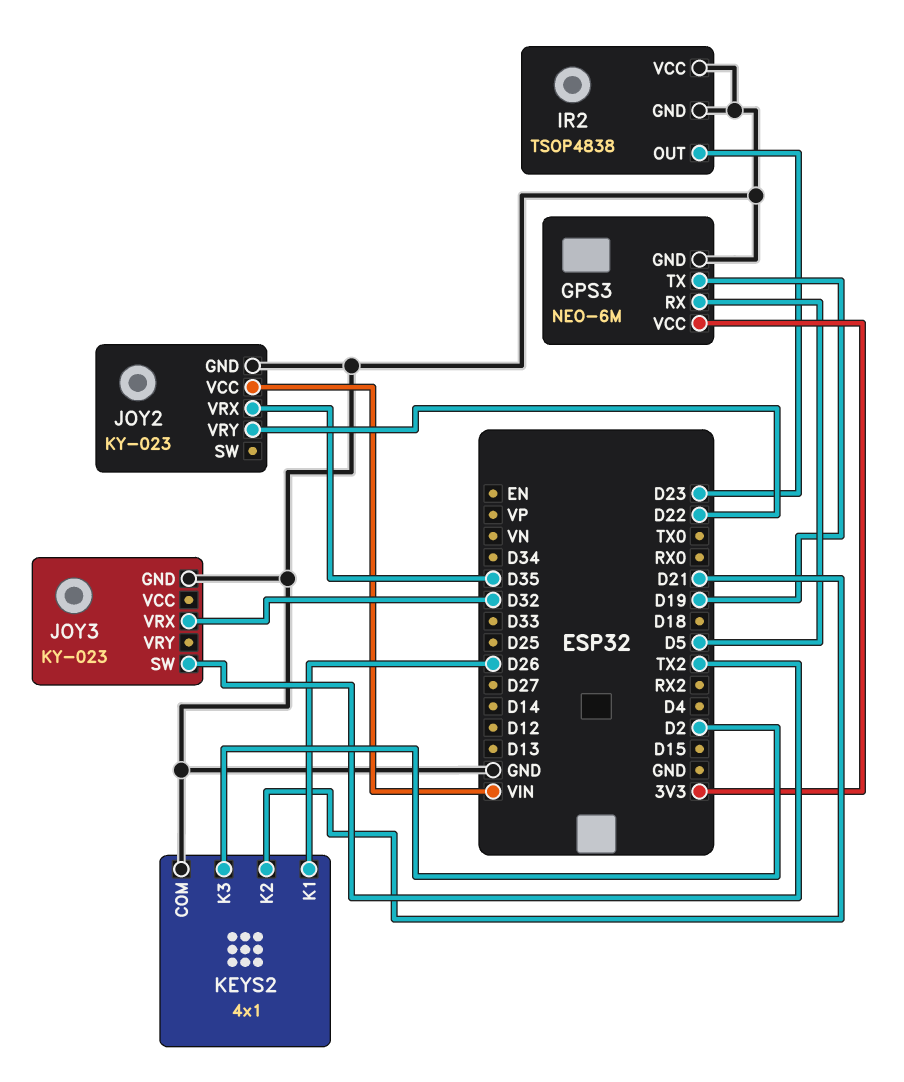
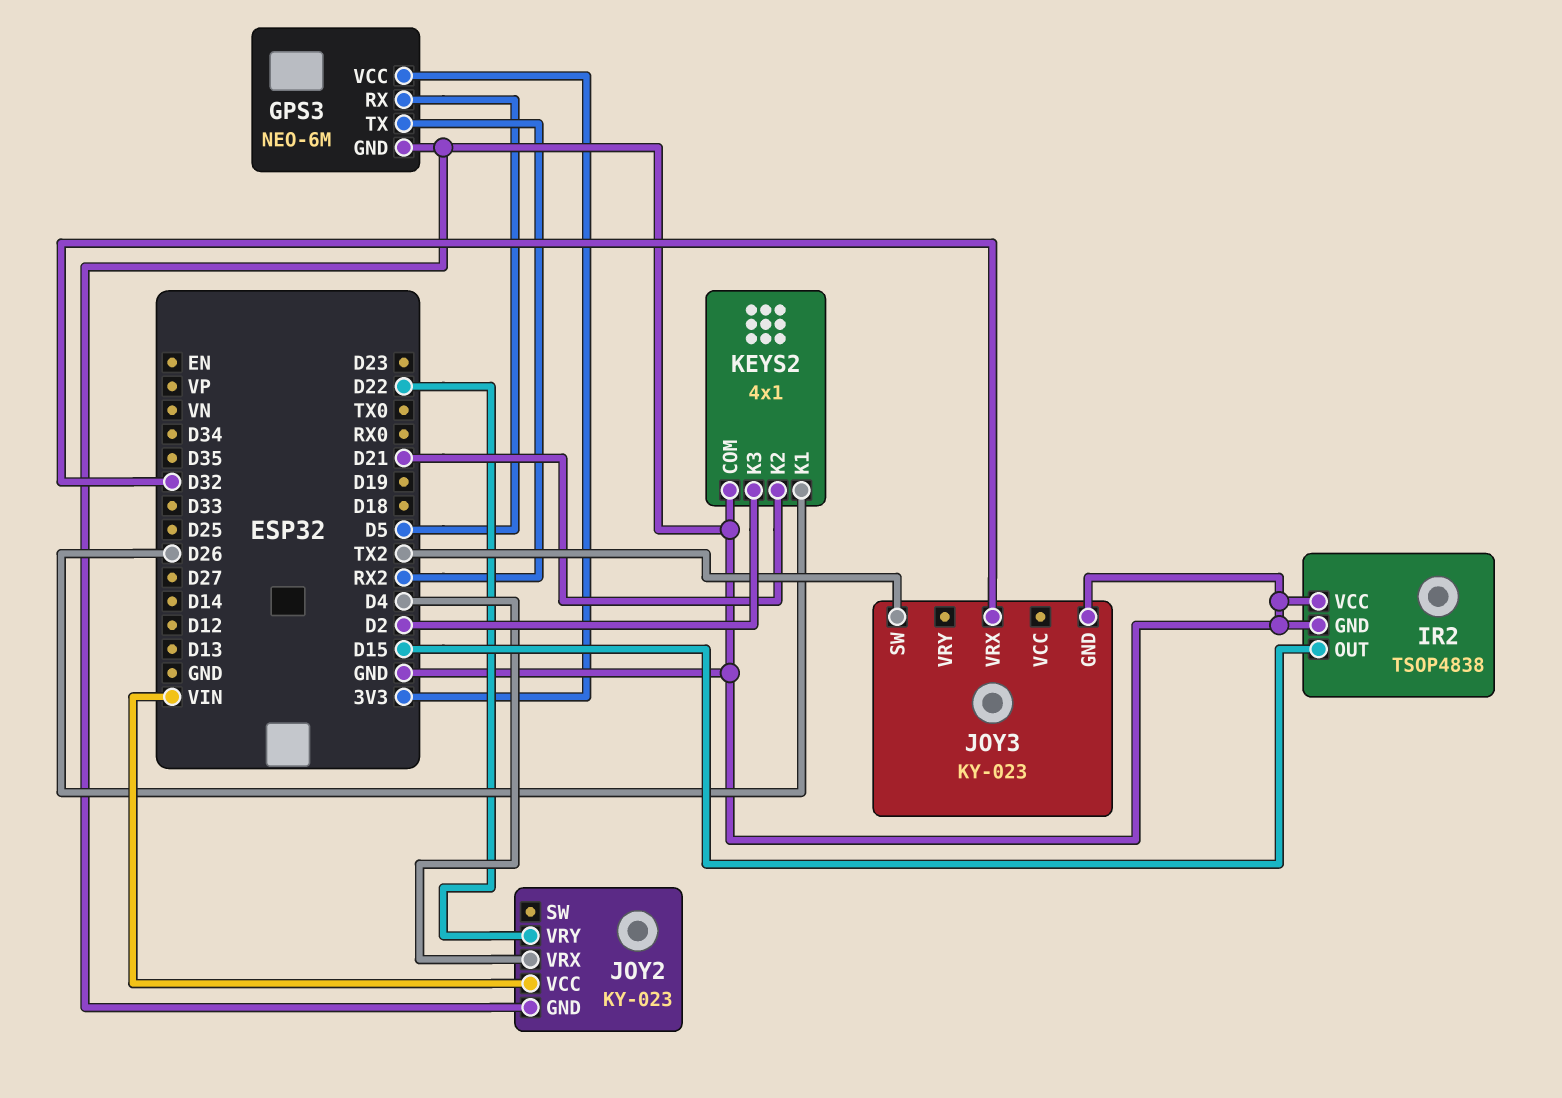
GPS3 pin TX: D19 -> RX2
IR2 pin OUT: D23 -> D15
JOY2 pin VRX: D35 -> D4

